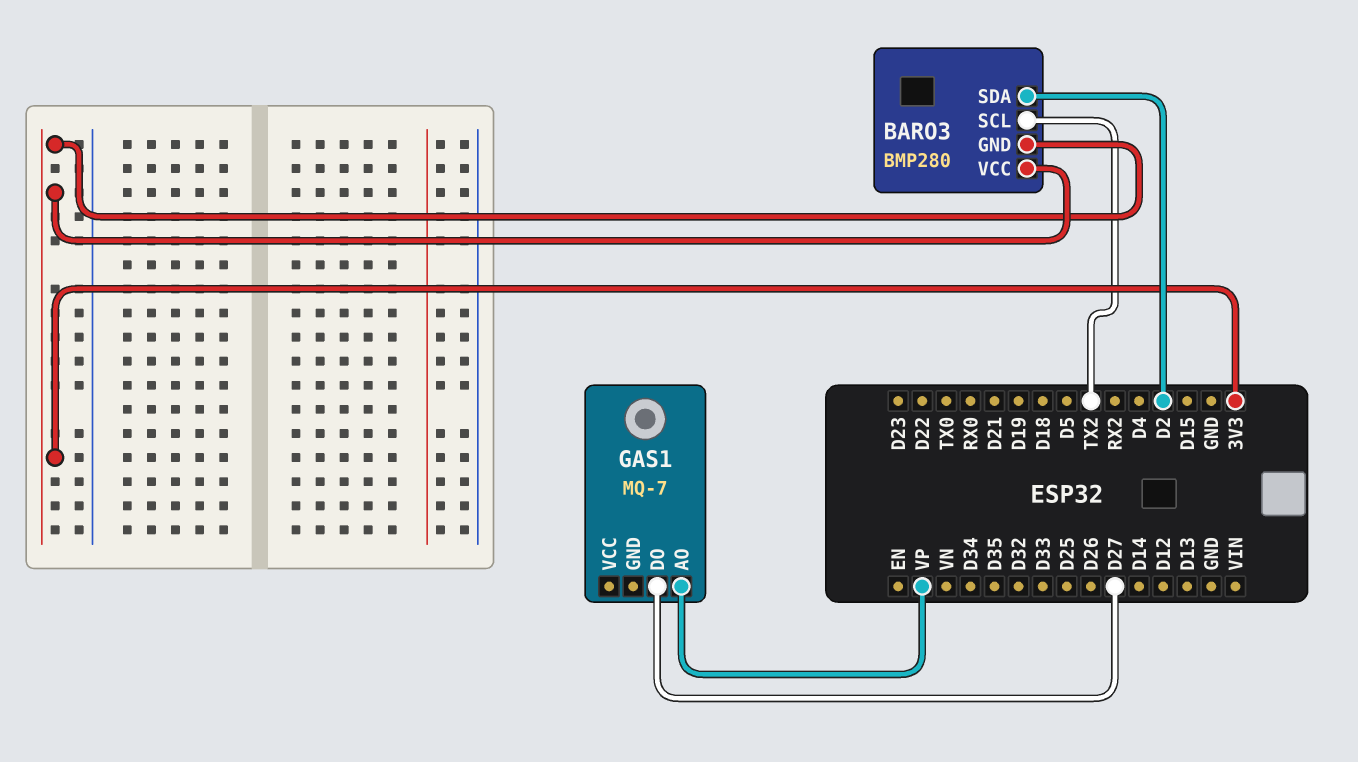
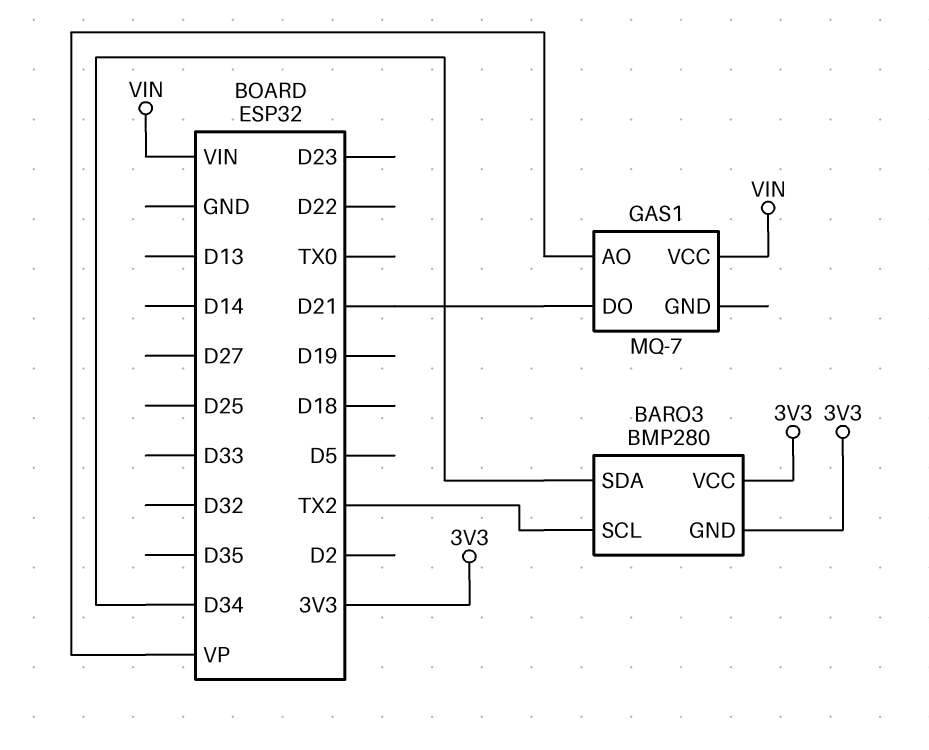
BARO3 pin SDA: D2 -> D34
GAS1 pin DO: D27 -> D21
GAS1 pin VCC: none -> VIN

